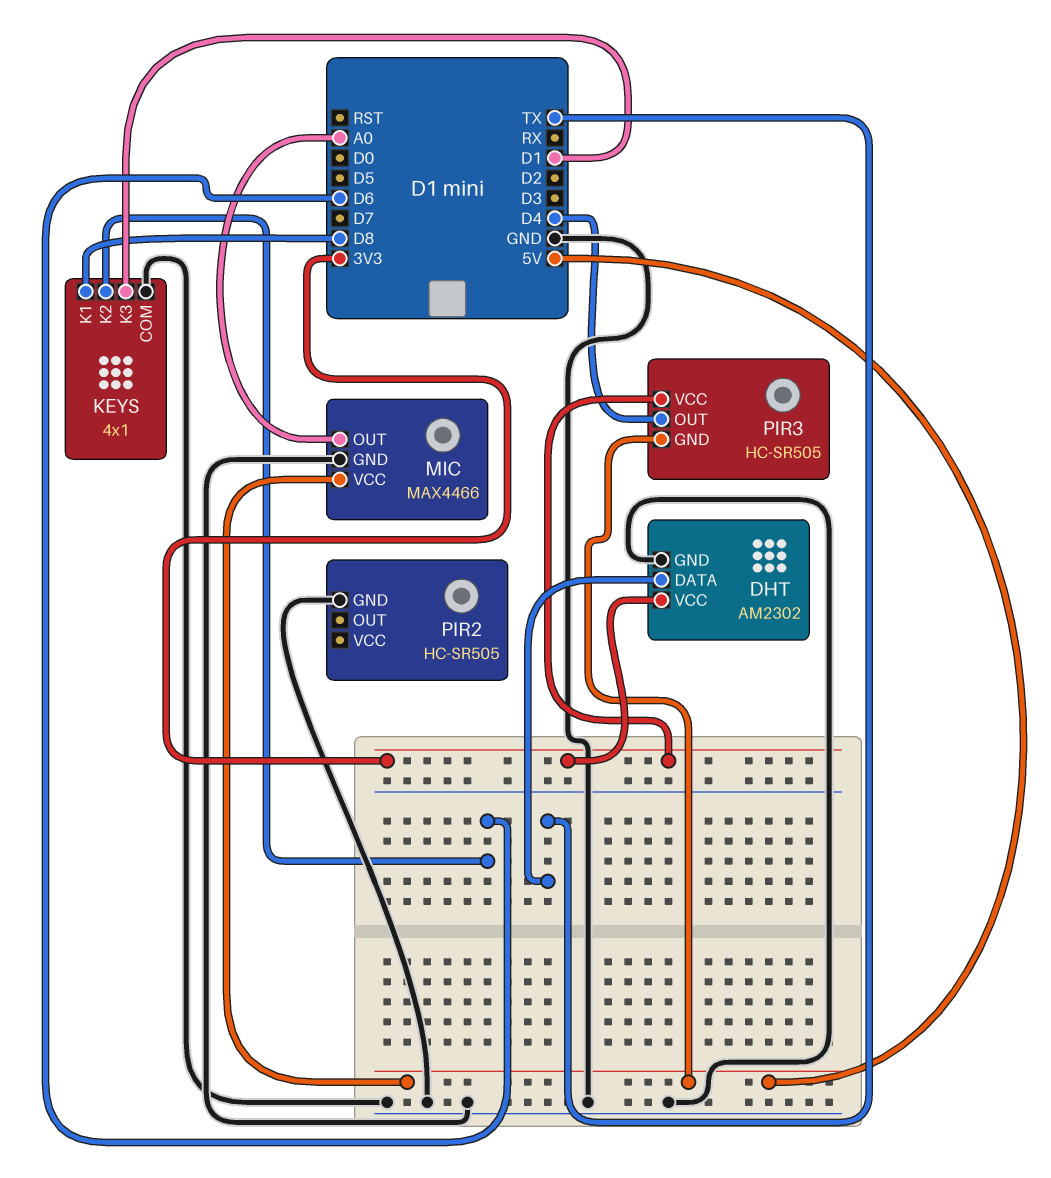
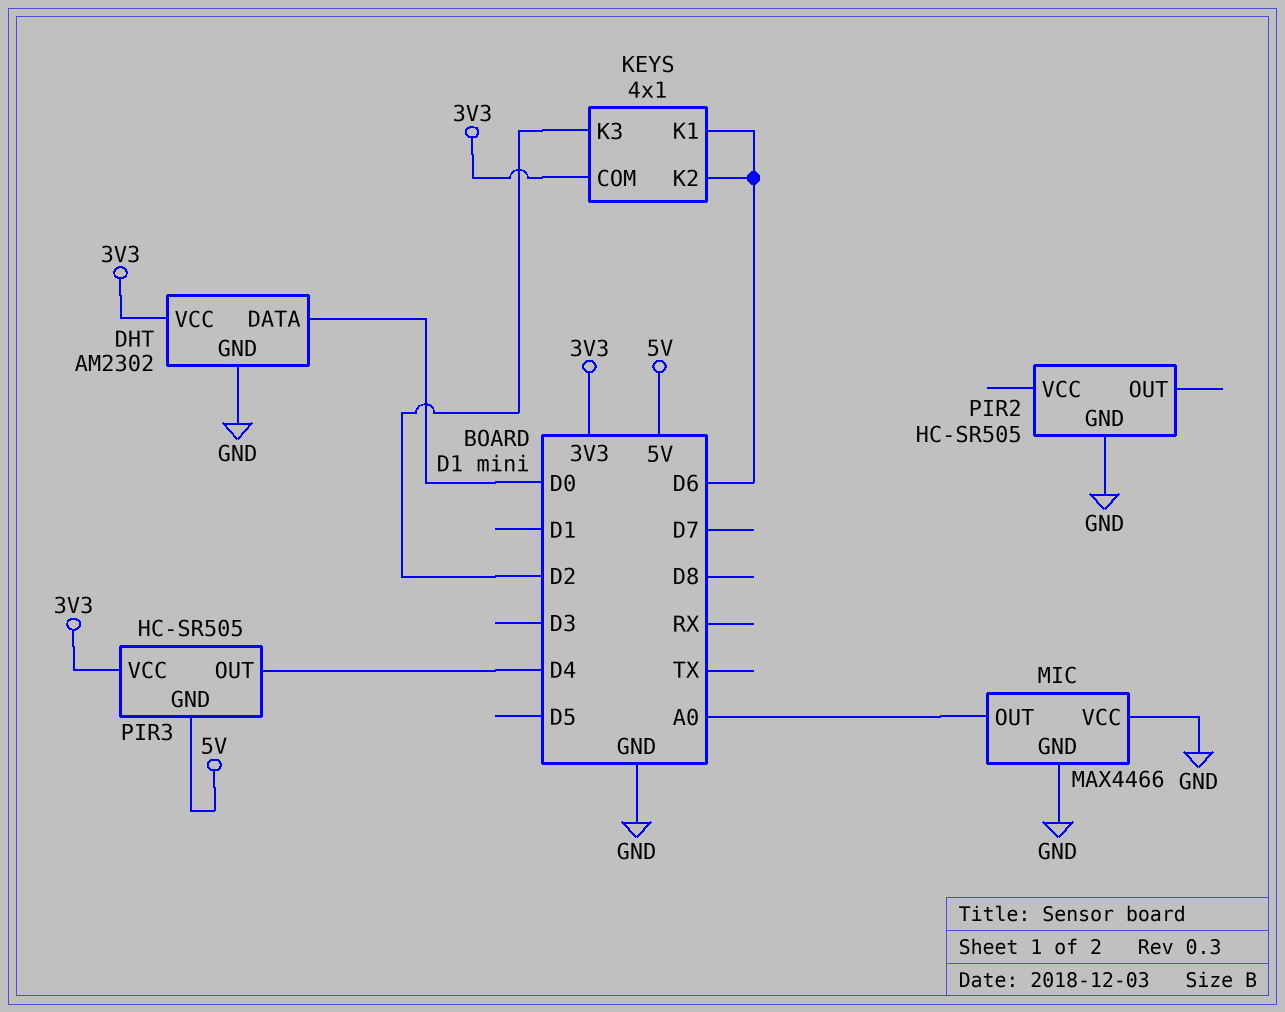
DHT pin DATA: TX -> D0
KEYS pin COM: GND -> 3V3
KEYS pin K1: D8 -> D6
KEYS pin K3: D1 -> D2
MIC pin VCC: 5V -> GND

